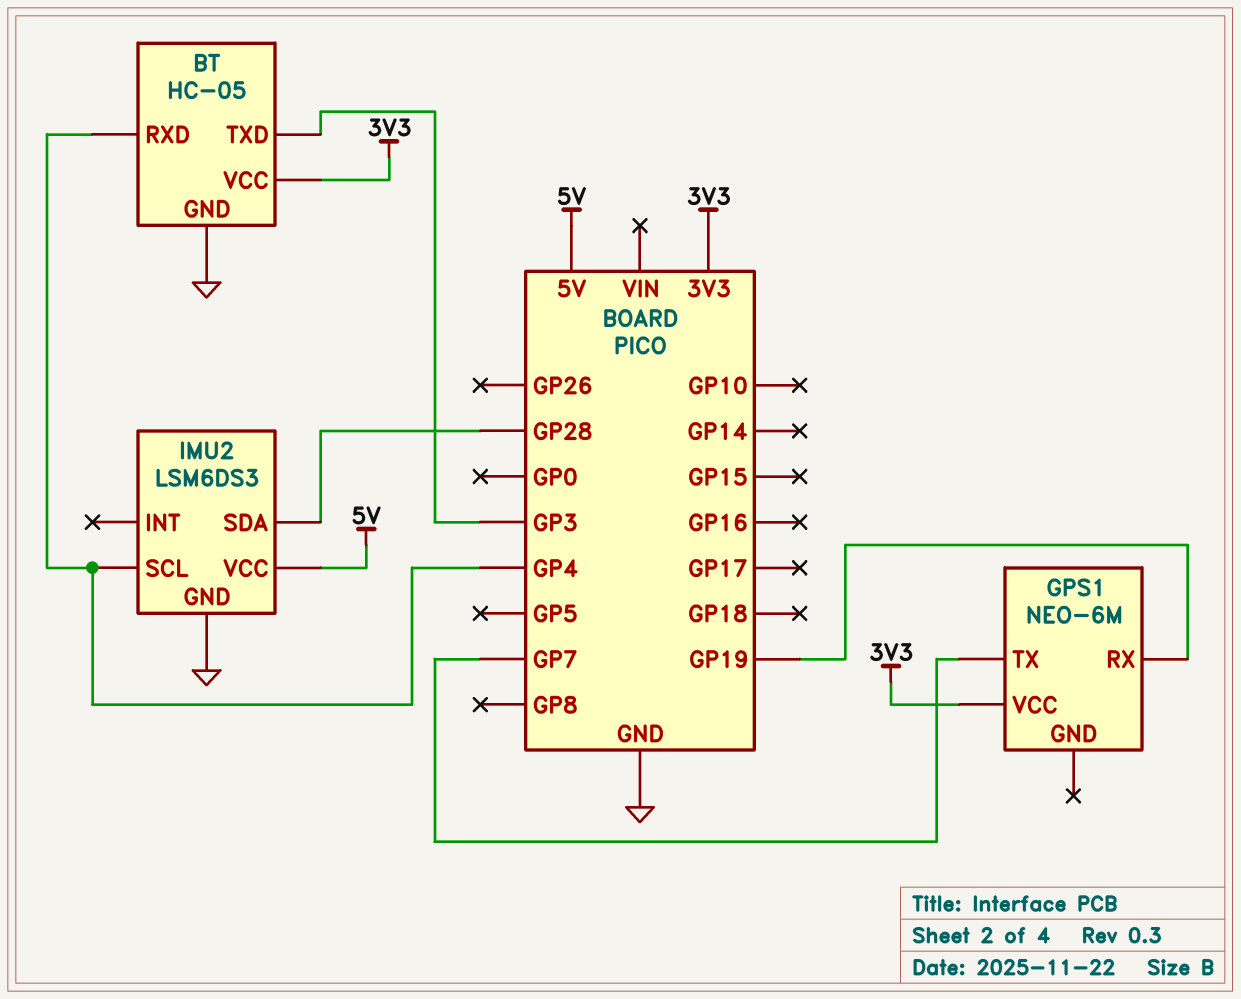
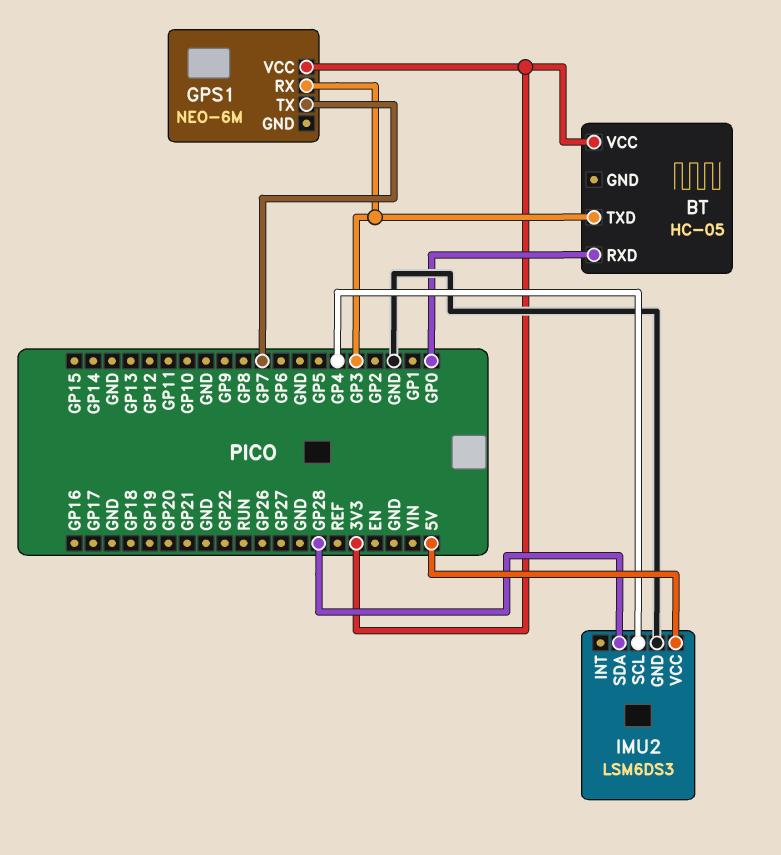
BT pin GND: GND -> none
BT pin RXD: GP4 -> GP0
GPS1 pin RX: GP19 -> GP3

